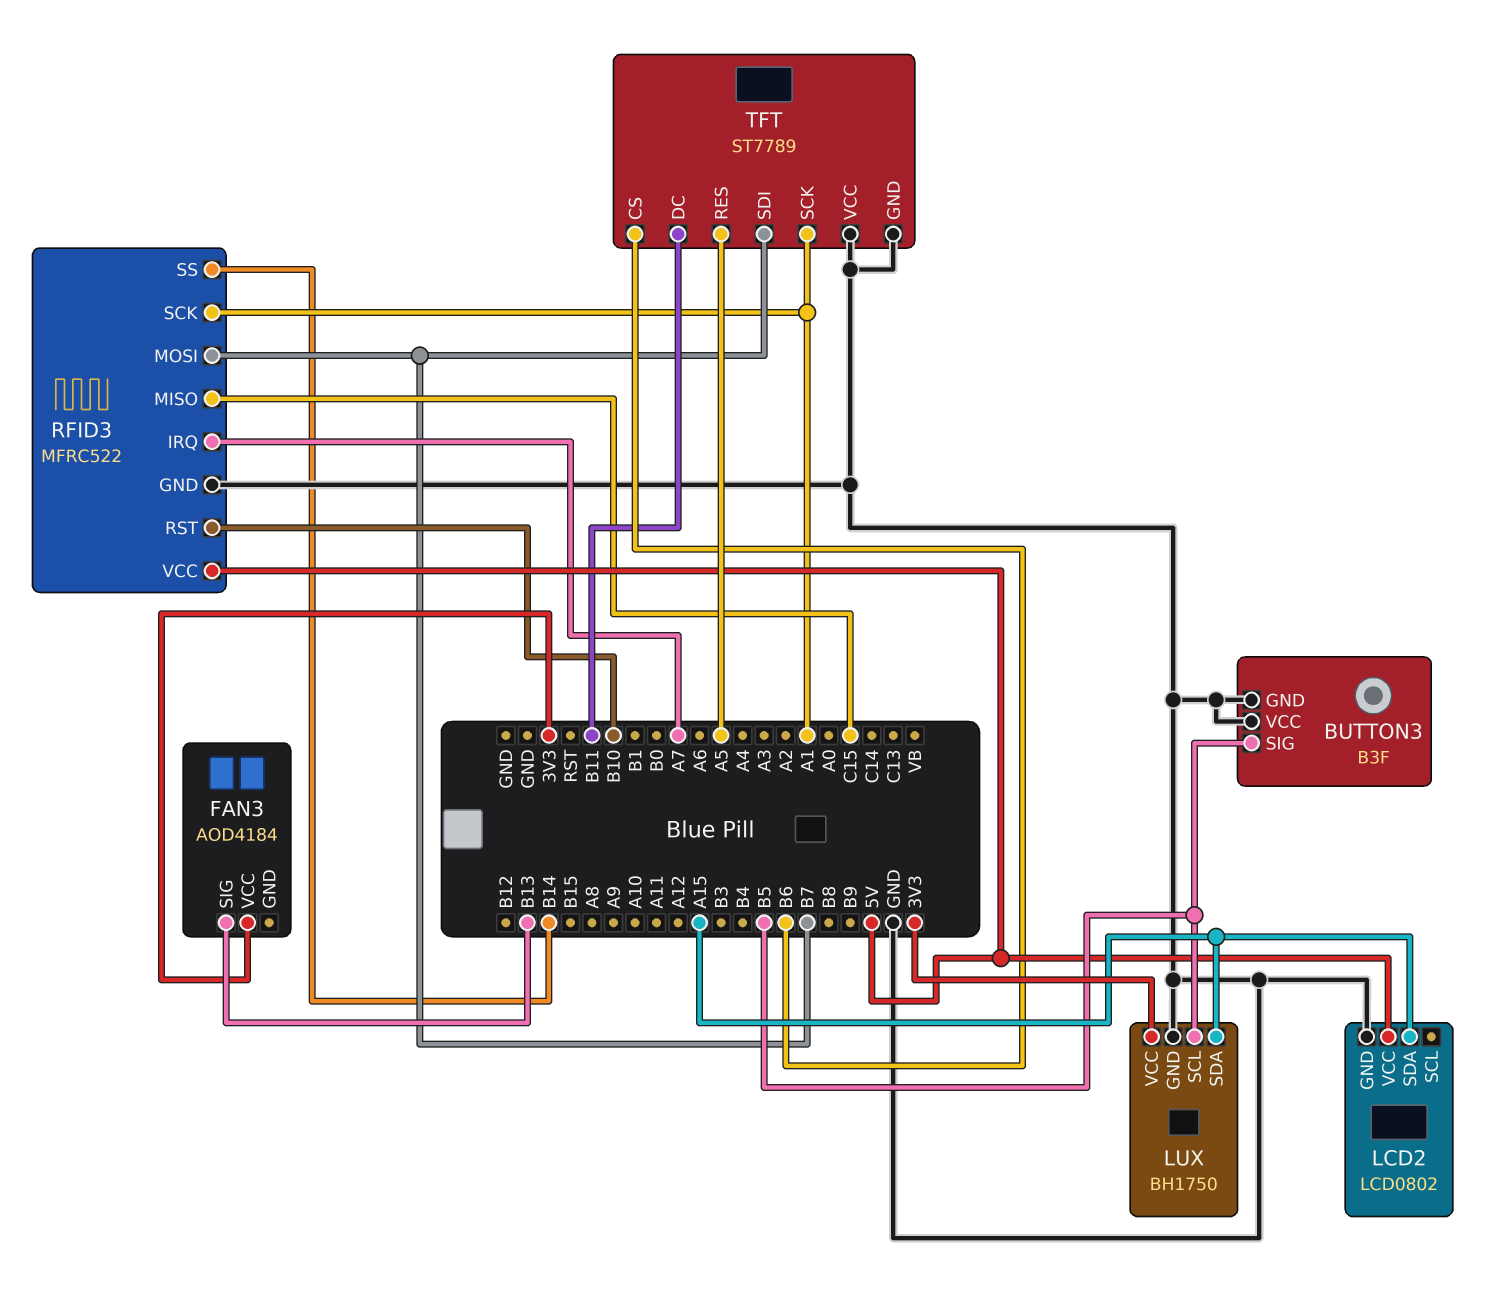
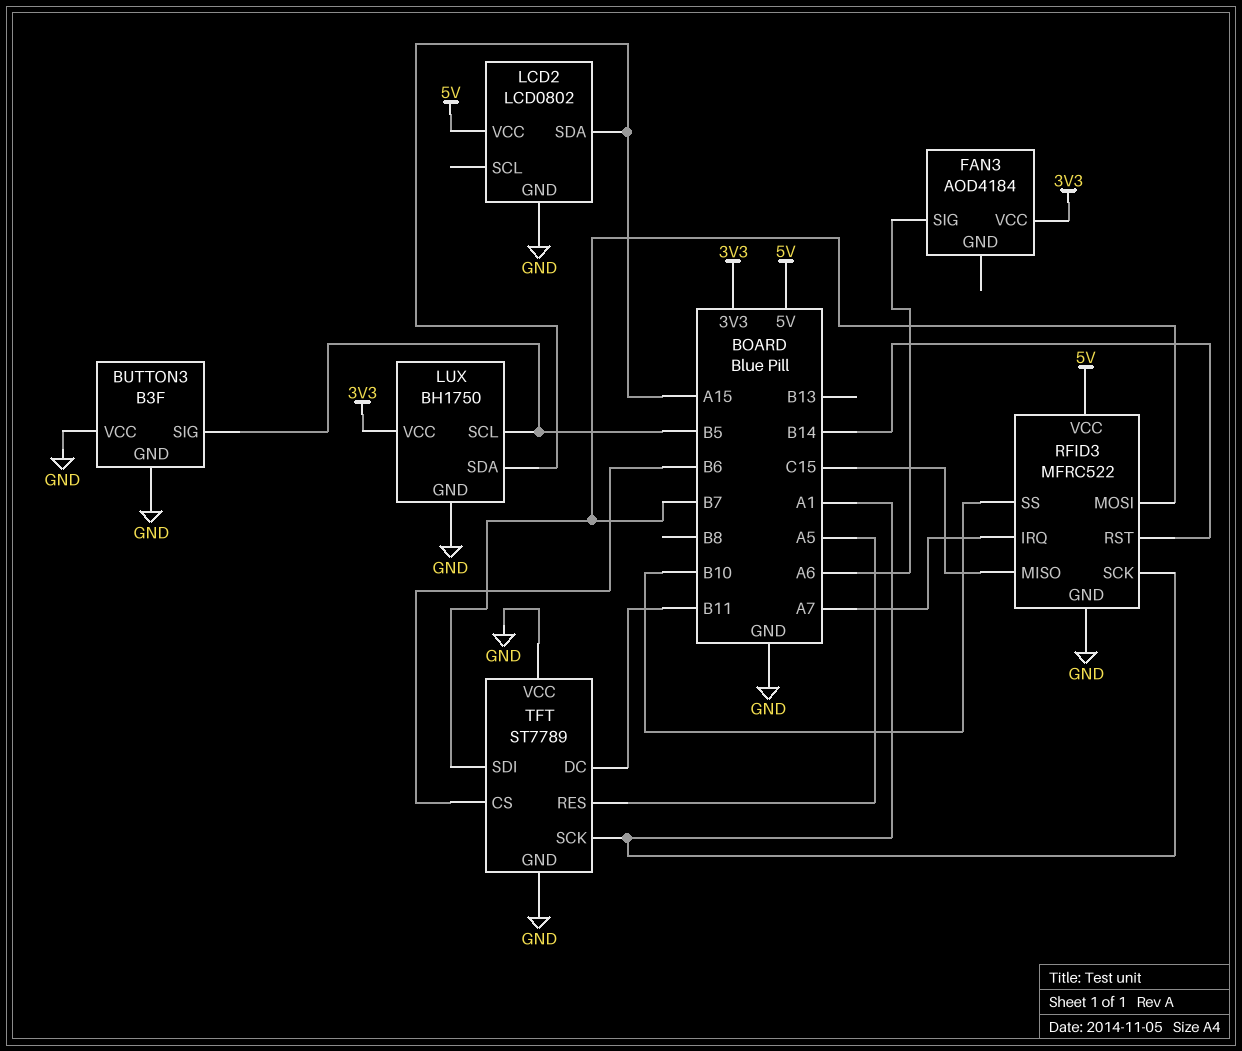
FAN3 pin SIG: B13 -> A6
RFID3 pin RST: B10 -> B14
RFID3 pin SS: B14 -> B10

